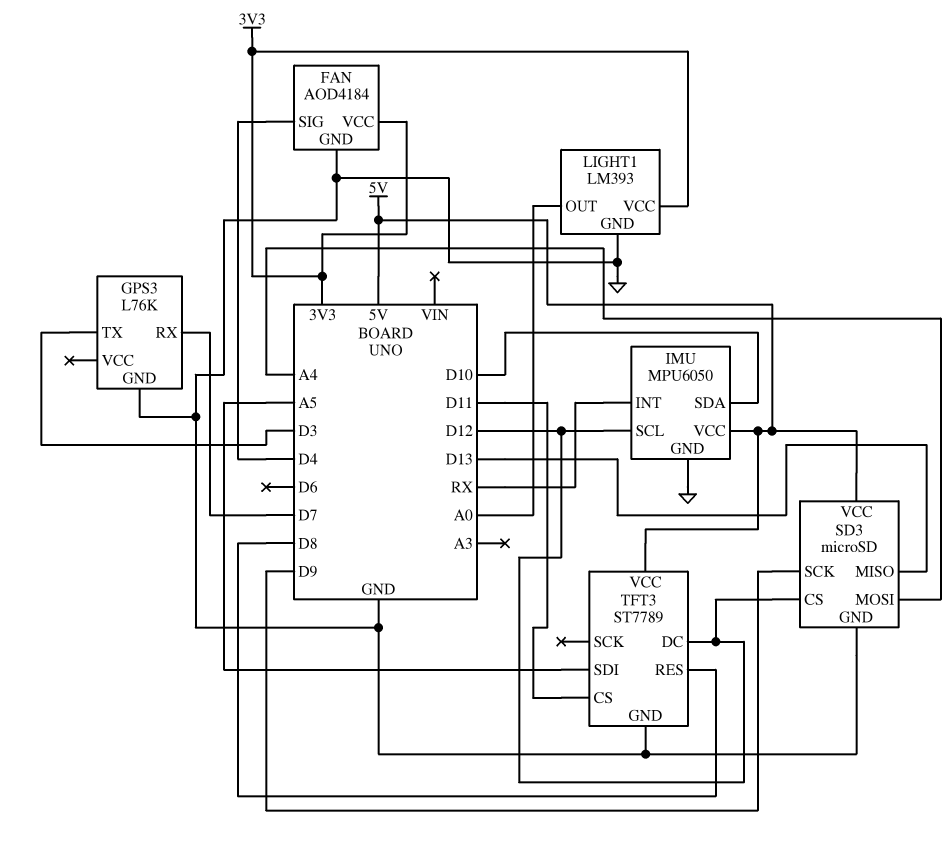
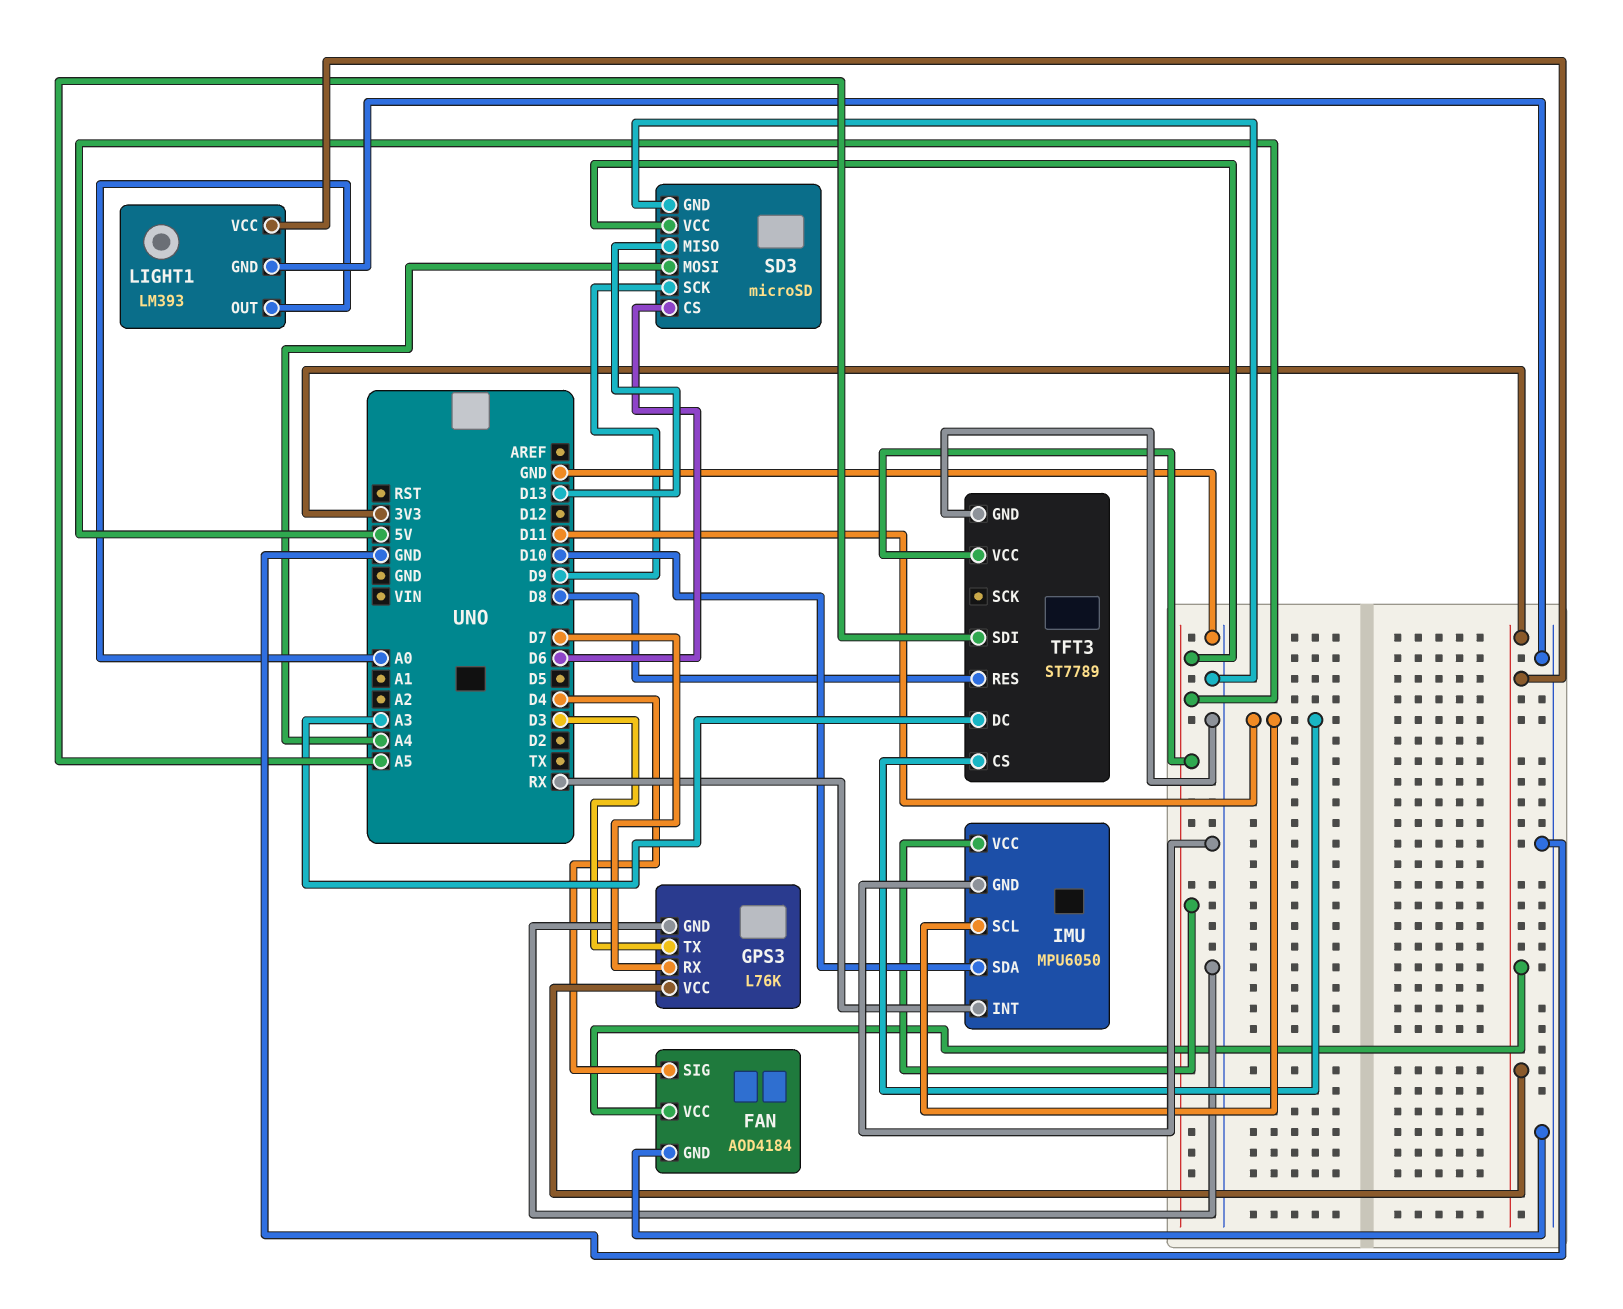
GPS3 pin VCC: none -> 3V3
IMU pin SCL: D12 -> D11
SD3 pin CS: D12 -> D6
TFT3 pin DC: D12 -> A3

